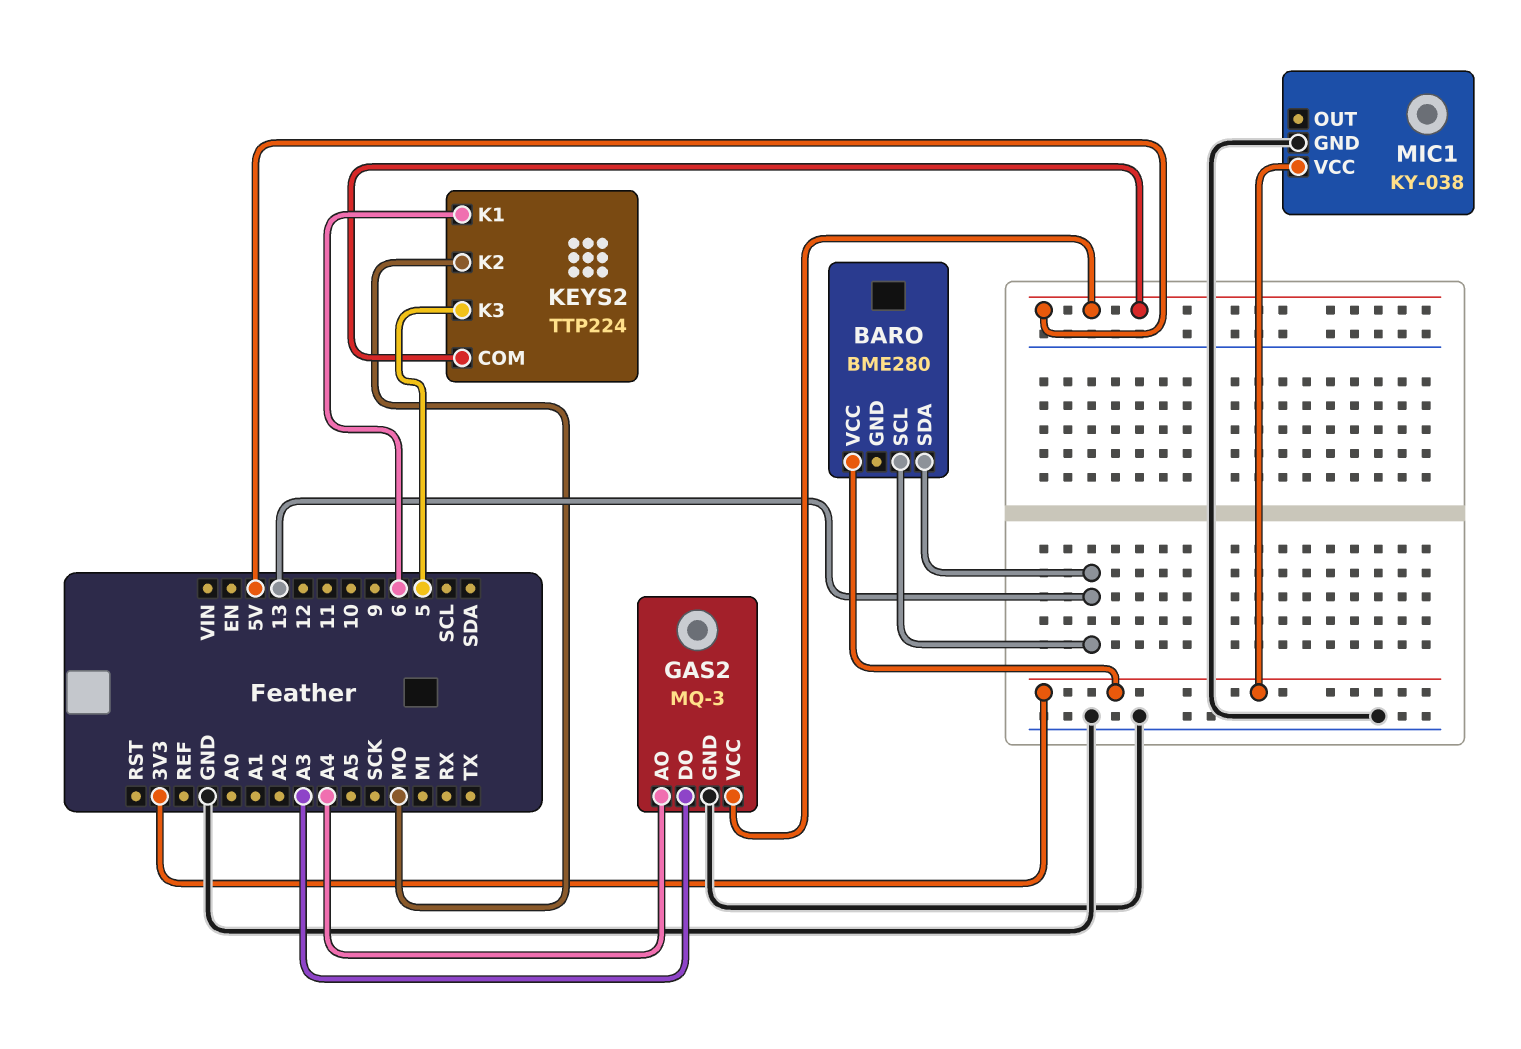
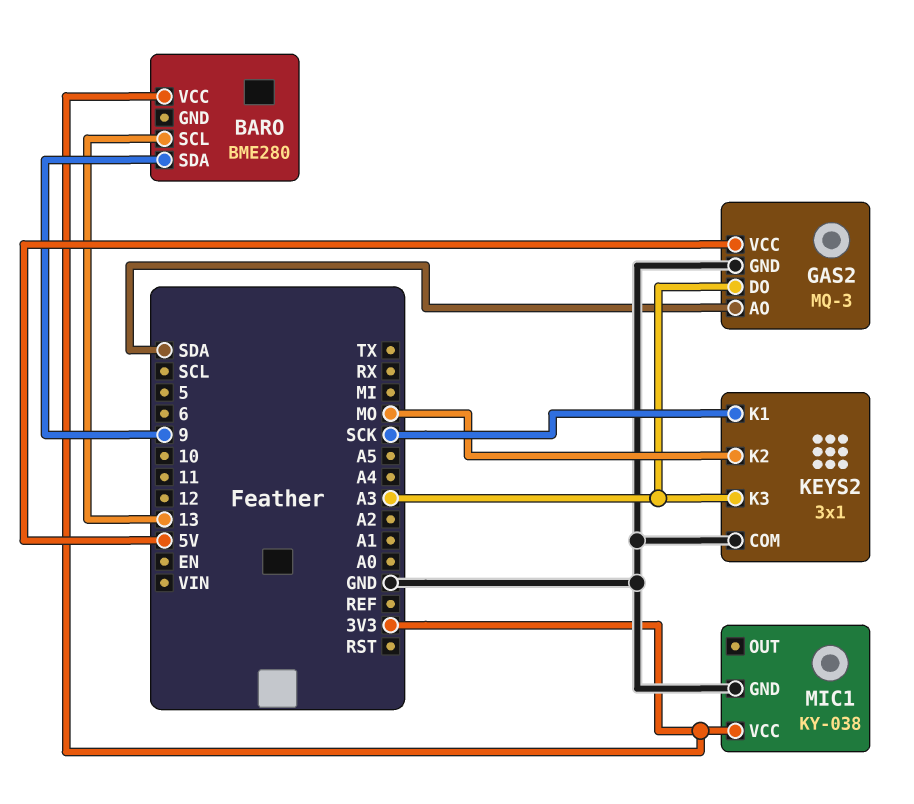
BARO pin SDA: 13 -> 9
GAS2 pin AO: A4 -> SDA
KEYS2: TTP224 -> 3x1
KEYS2 pin COM: 5V -> GND
KEYS2 pin K1: 6 -> SCK
KEYS2 pin K3: 5 -> A3

